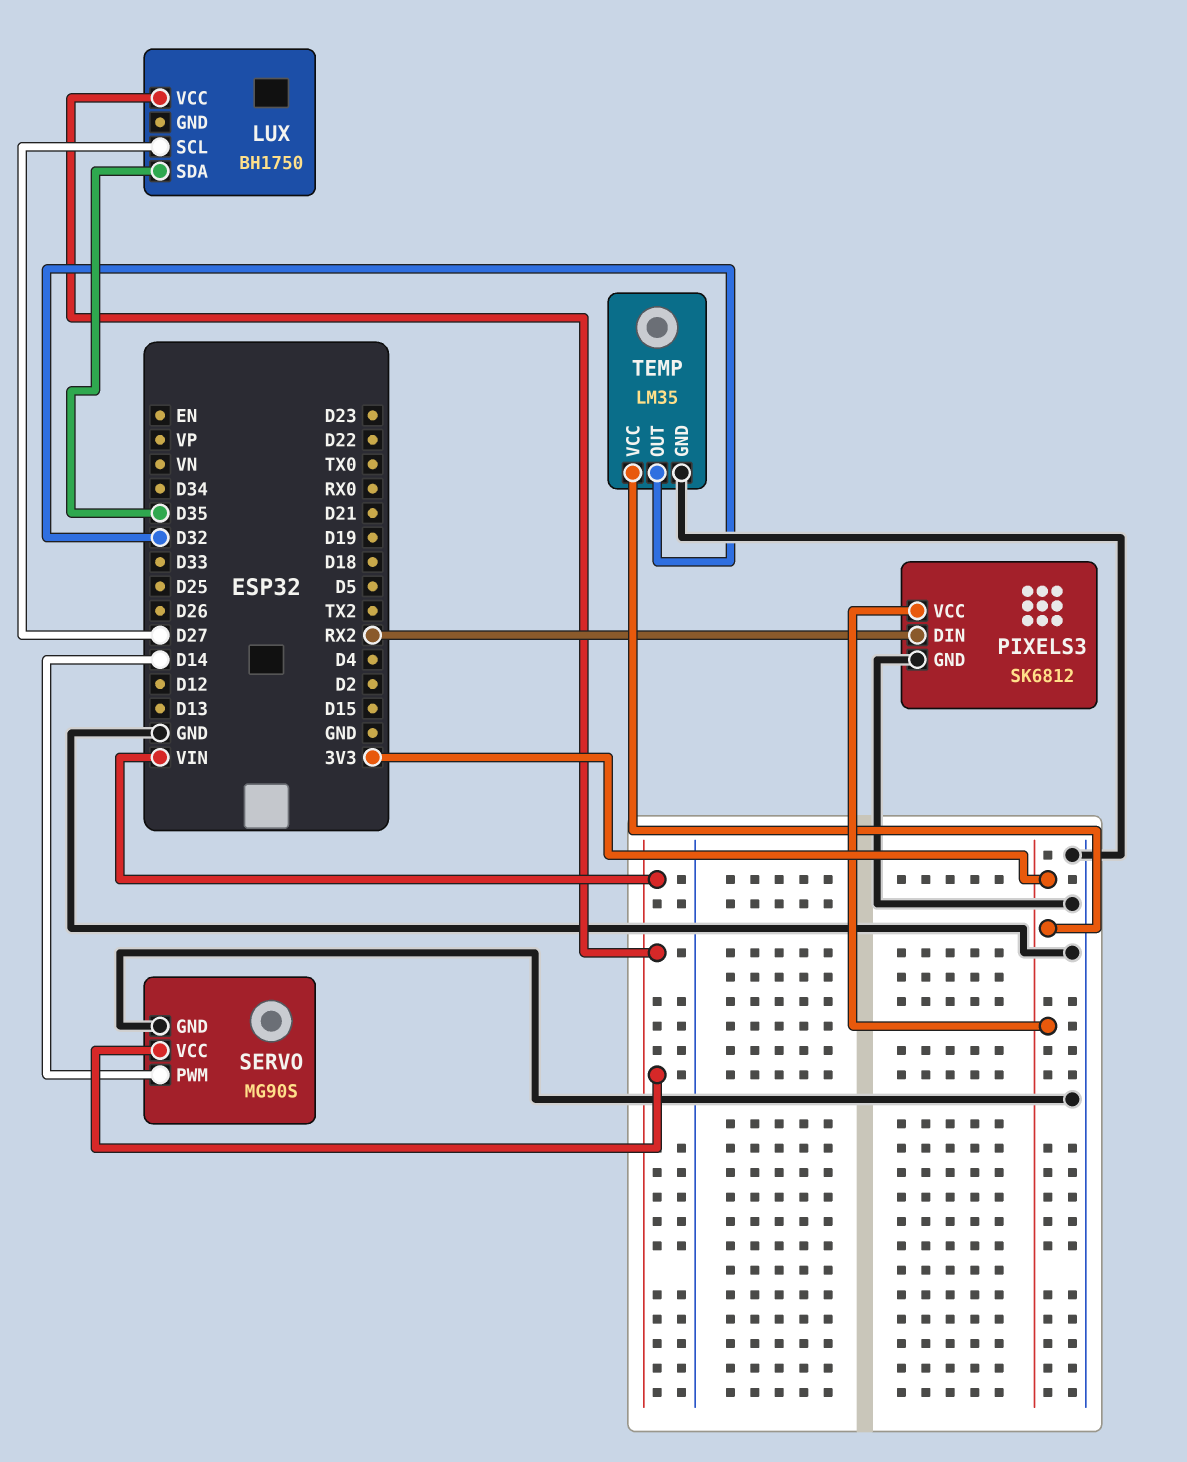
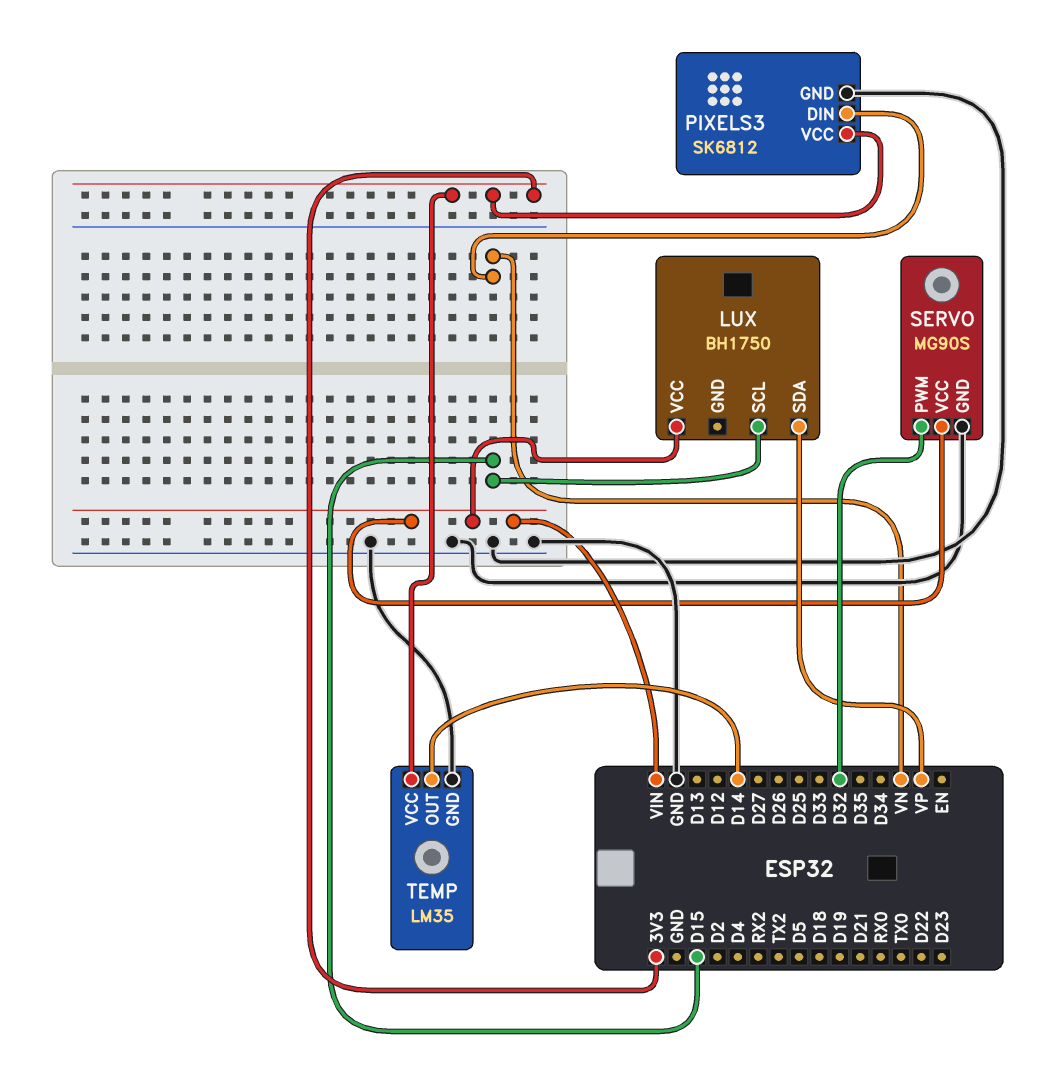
LUX pin SCL: D27 -> D15
LUX pin SDA: D35 -> VP
PIXELS3 pin DIN: RX2 -> VN
SERVO pin PWM: D14 -> D32
TEMP pin OUT: D32 -> D14

